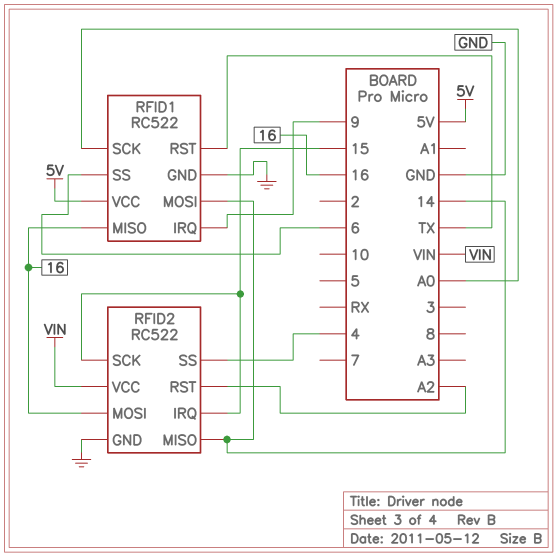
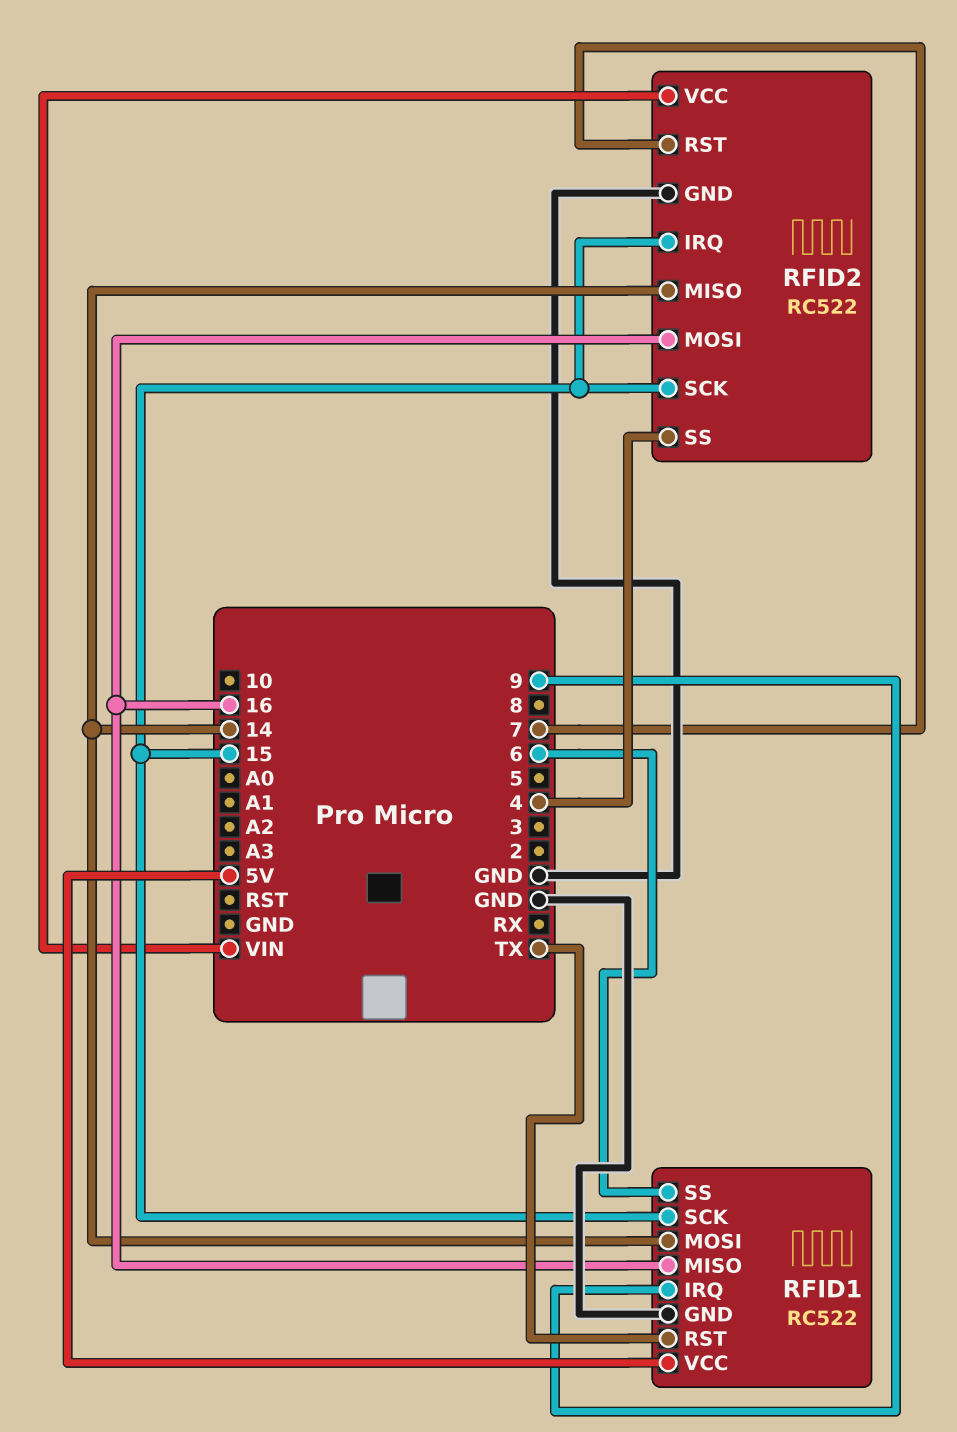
RFID1 pin SCK: A0 -> 15
RFID2 pin RST: A2 -> 7

